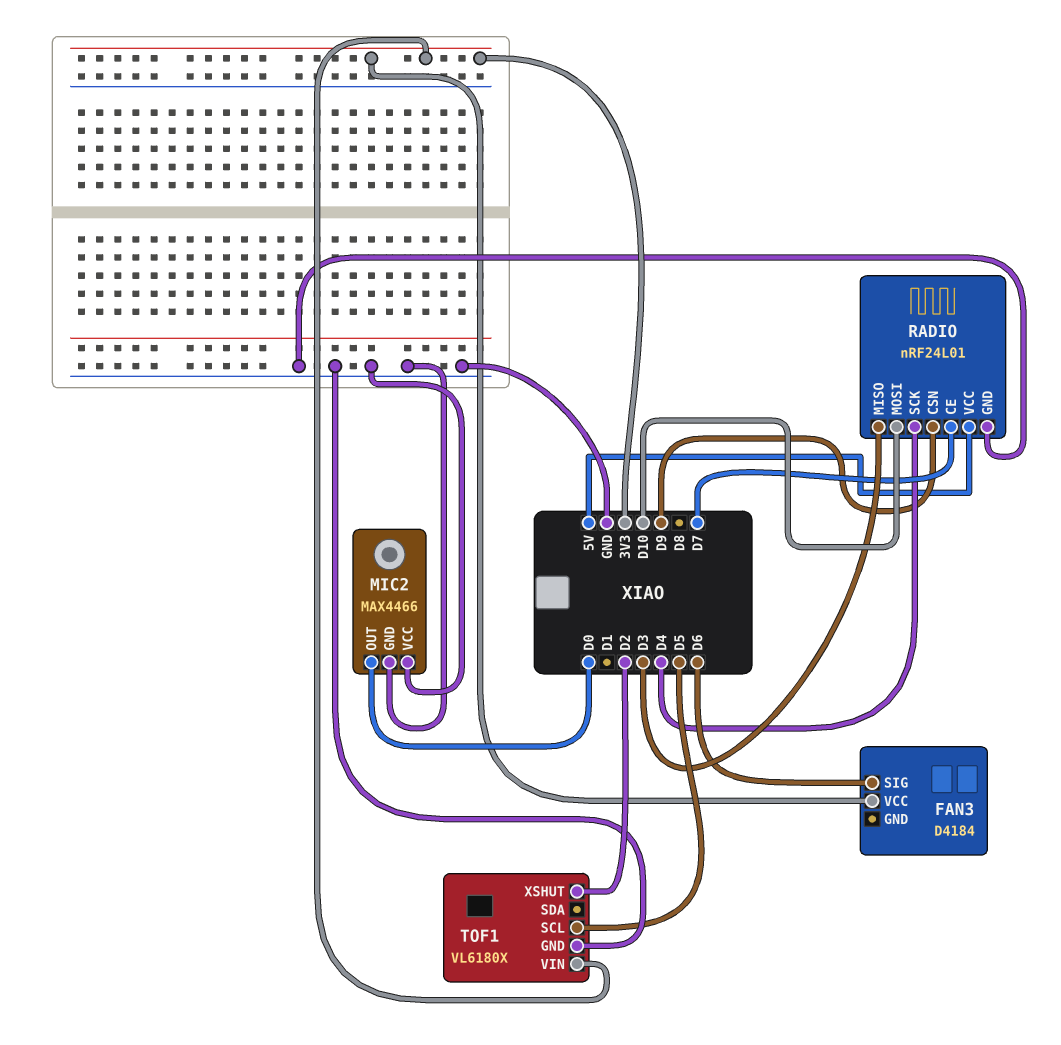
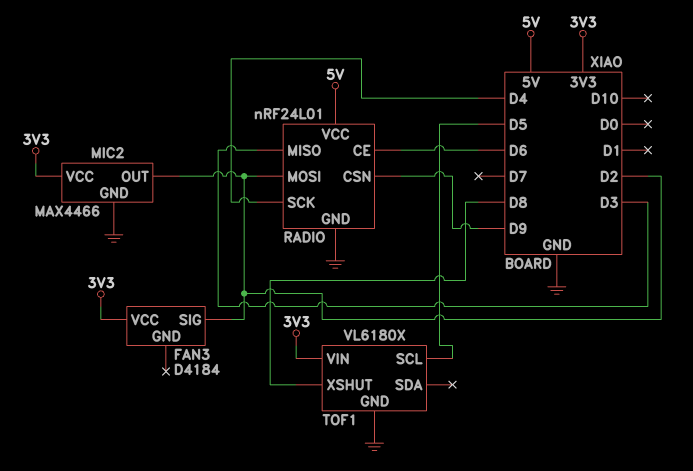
FAN3 pin SIG: D6 -> D2
MIC2 pin OUT: D0 -> D2
MIC2 pin VCC: GND -> 3V3
RADIO pin CE: D7 -> D6
RADIO pin MOSI: D10 -> D2
TOF1 pin XSHUT: D2 -> D8

